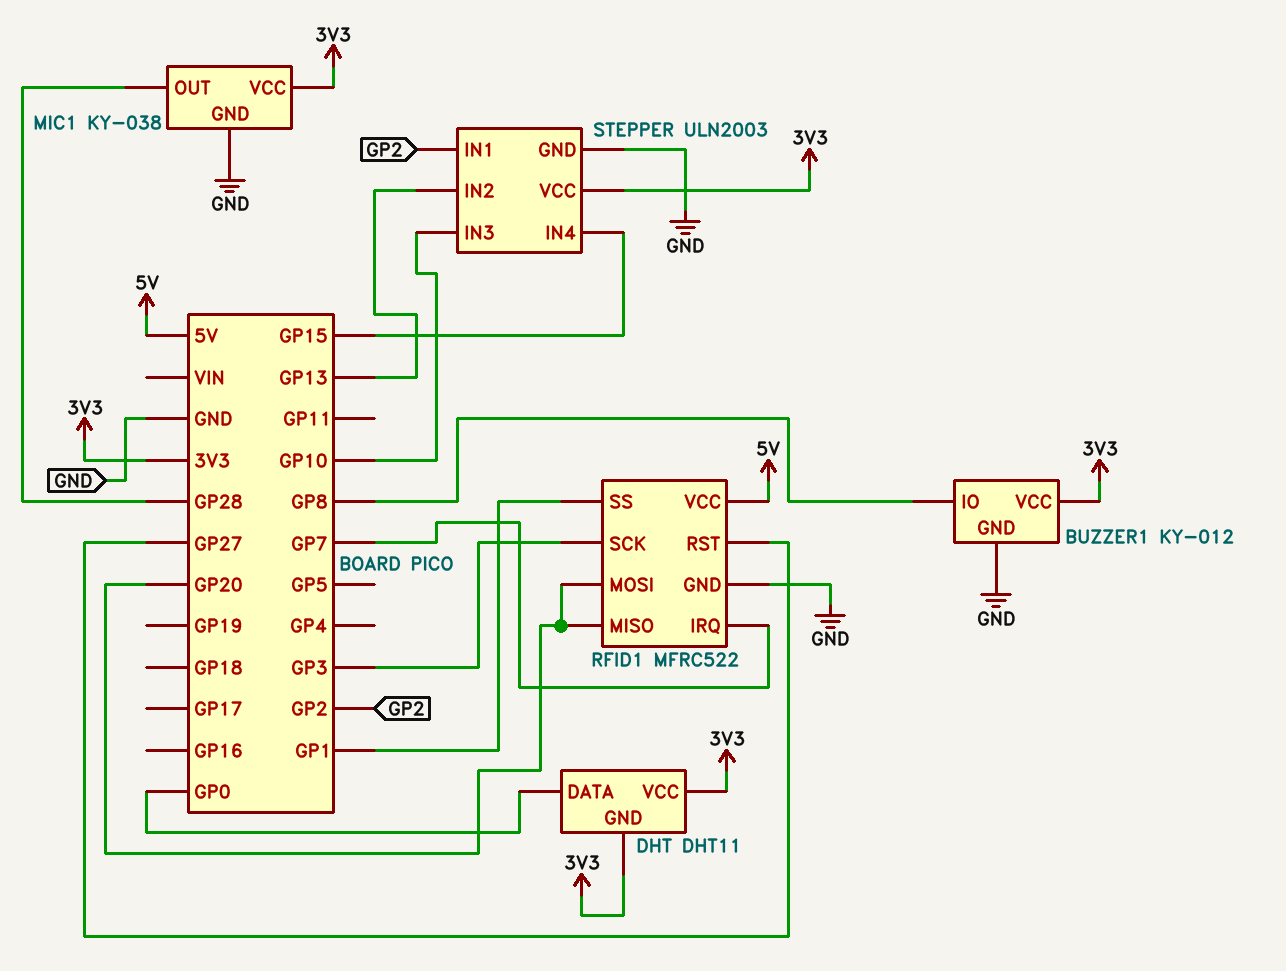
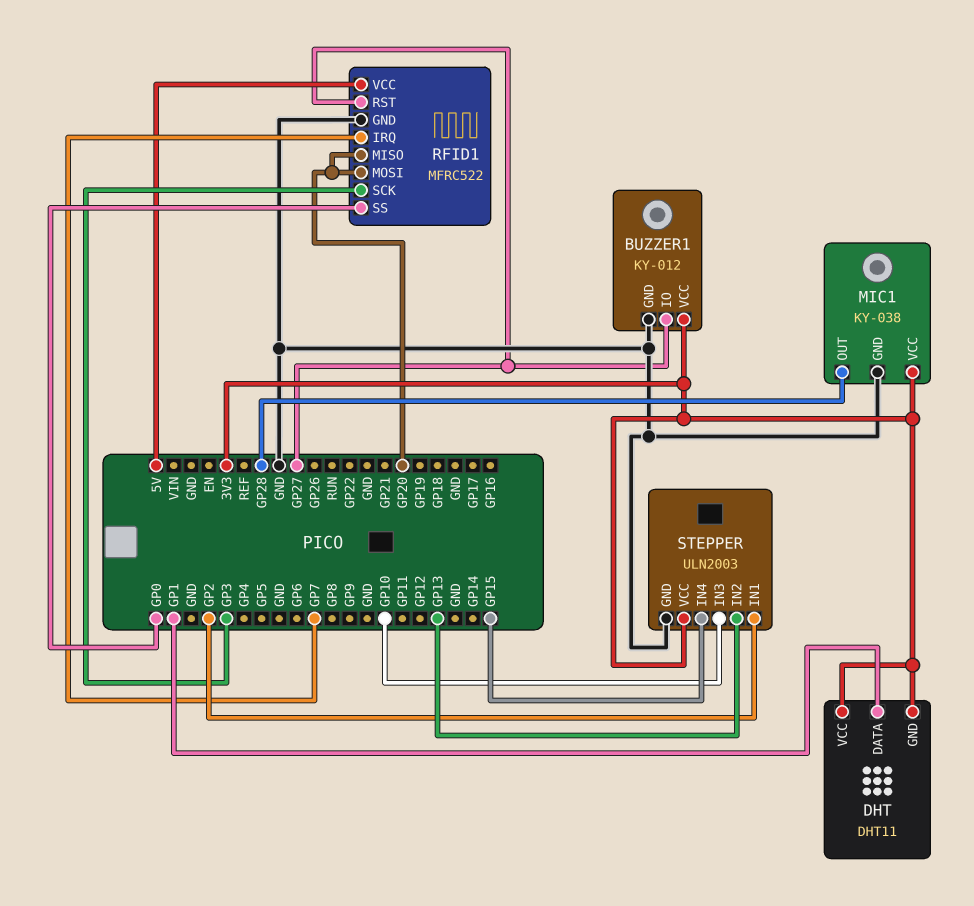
BUZZER1 pin IO: GP8 -> GP27
DHT pin DATA: GP0 -> GP1
RFID1 pin SS: GP1 -> GP0

